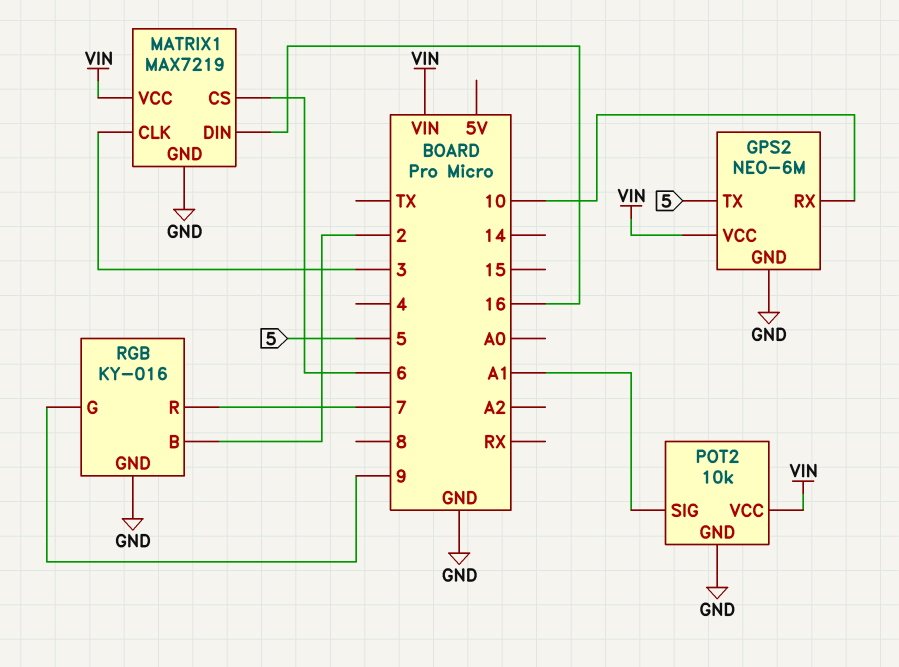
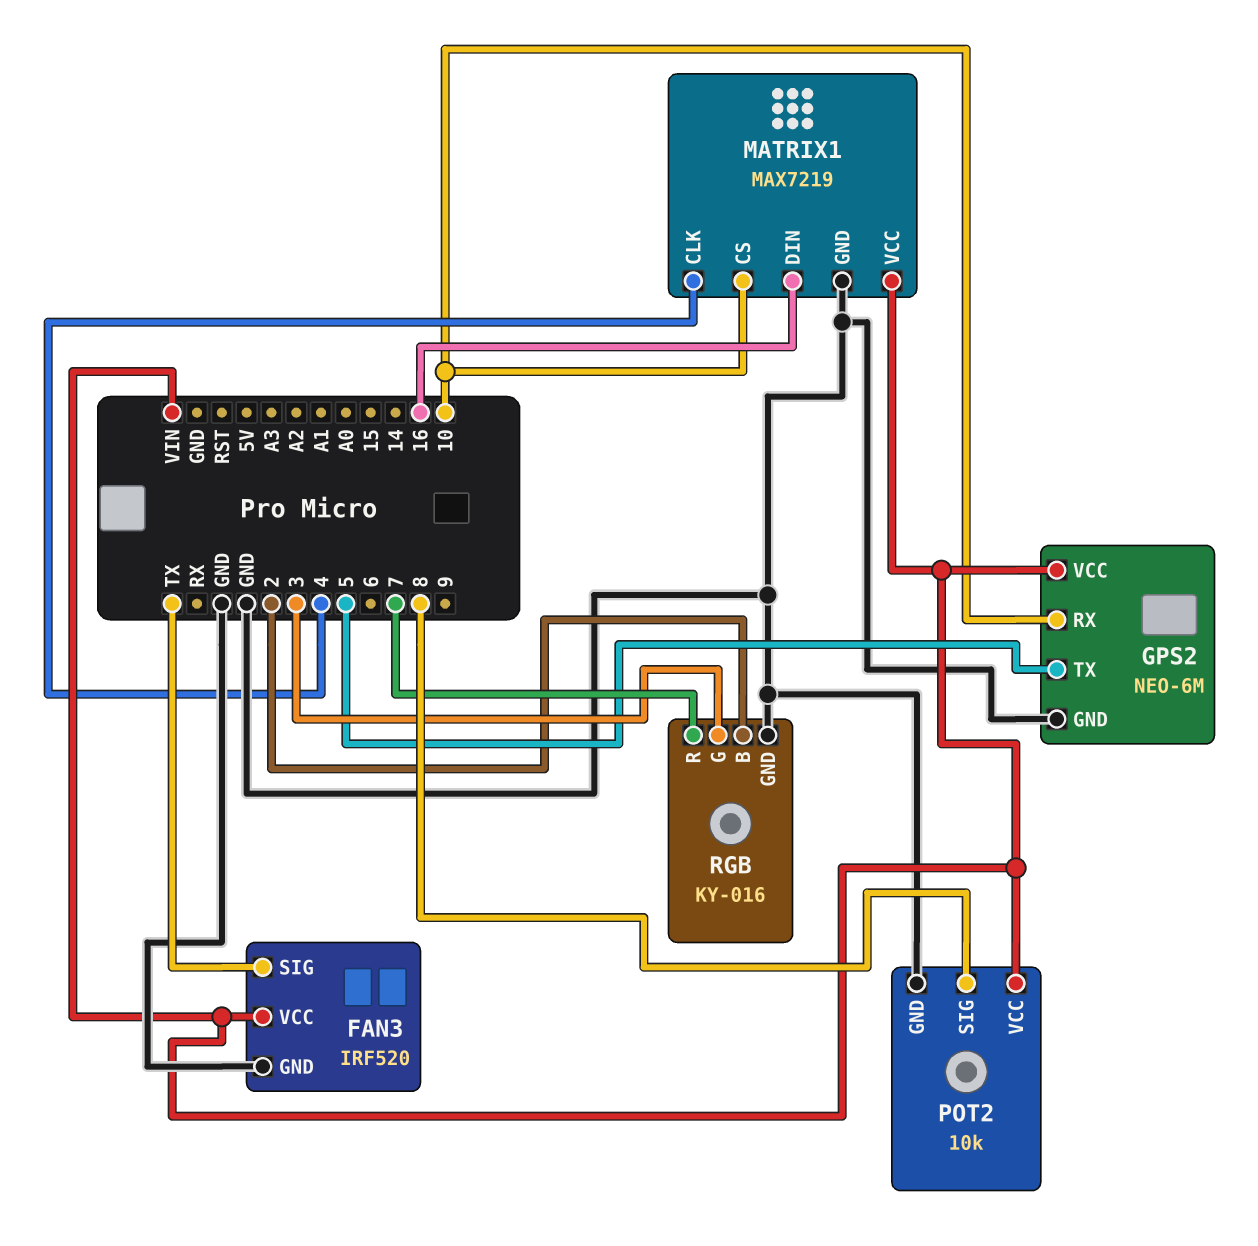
FAN3: none -> IRF520
FAN3 pin GND: none -> GND
FAN3 pin SIG: none -> TX
FAN3 pin VCC: none -> VIN
MATRIX1 pin CLK: 3 -> 4
MATRIX1 pin CS: 6 -> 10
POT2 pin SIG: A1 -> 8
RGB pin G: 9 -> 3

